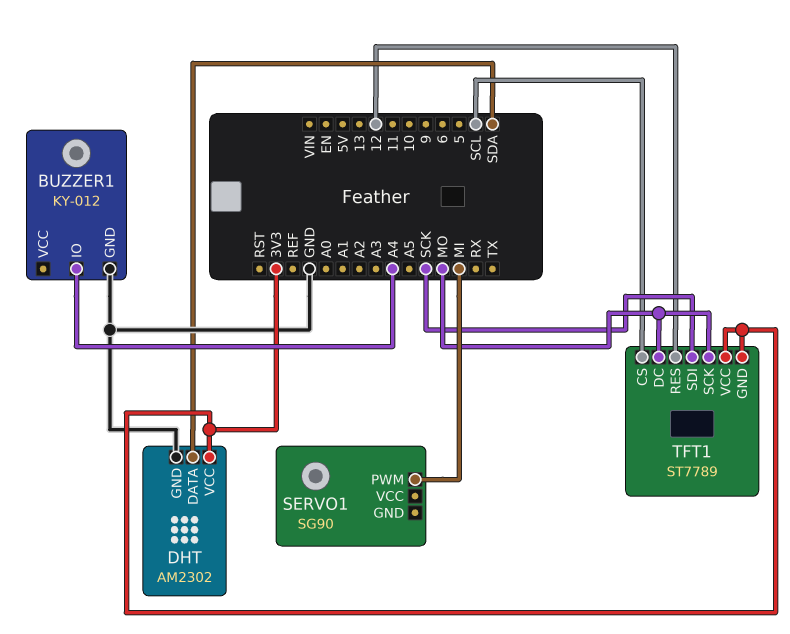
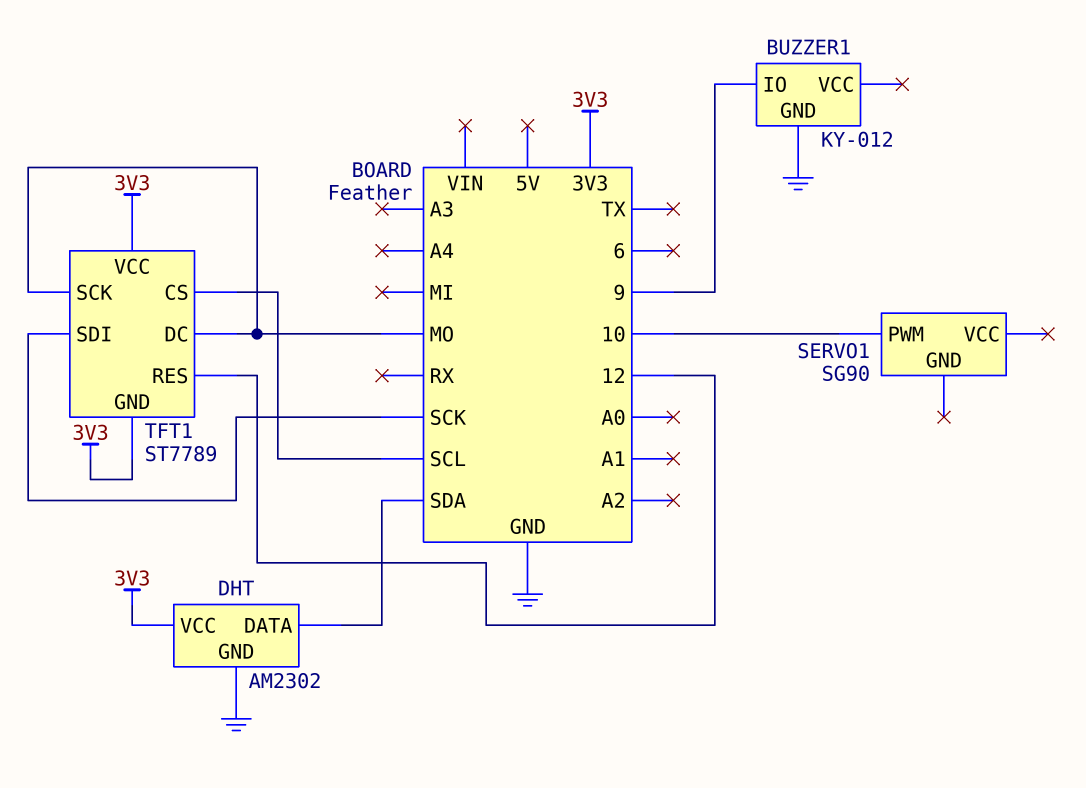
BUZZER1 pin IO: A4 -> 9
SERVO1 pin PWM: MI -> 10

